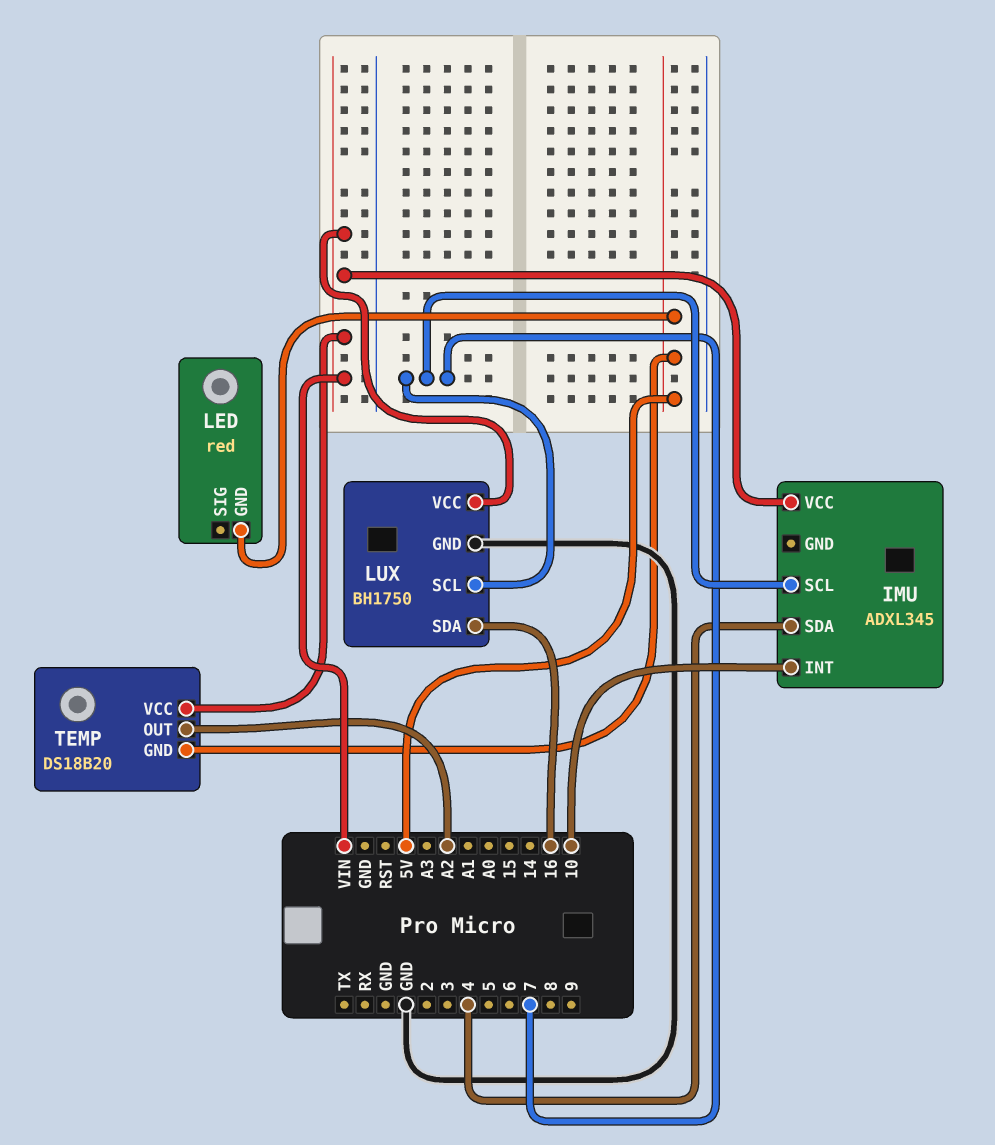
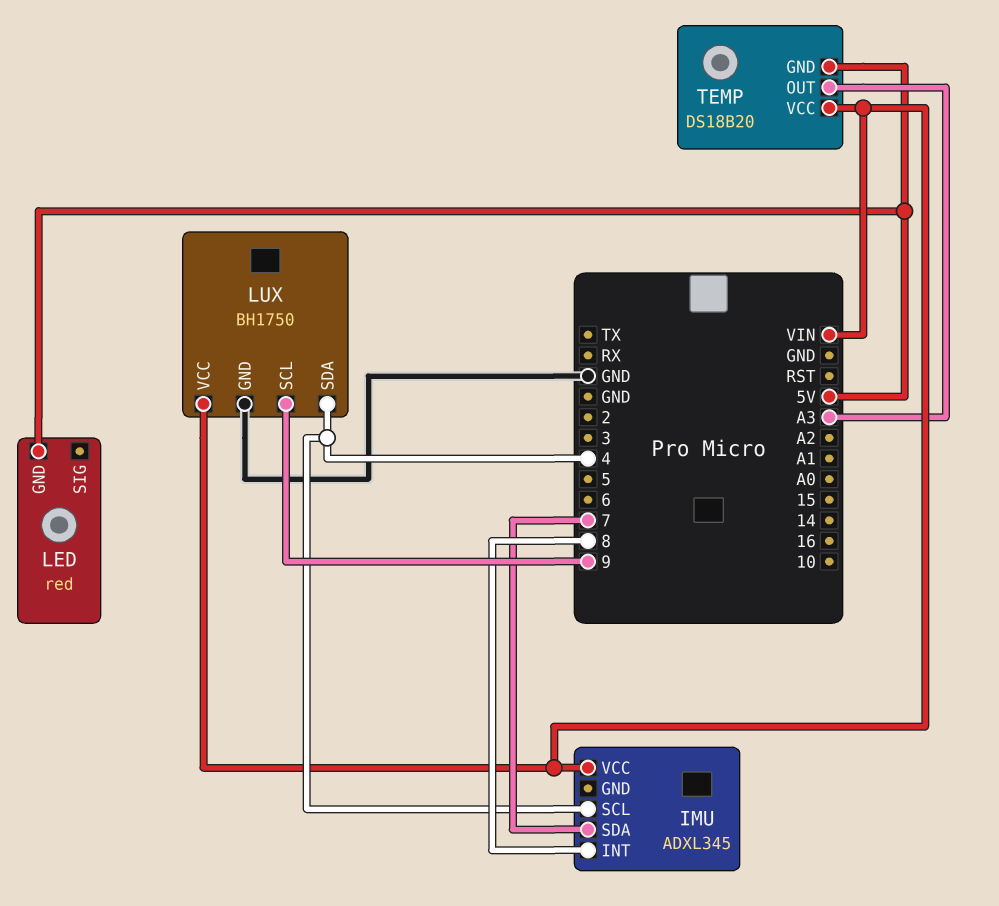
IMU pin INT: 10 -> 8
IMU pin SCL: 7 -> 4
IMU pin SDA: 4 -> 7
LUX pin SCL: 7 -> 9
LUX pin SDA: 16 -> 4
TEMP pin OUT: A2 -> A3

